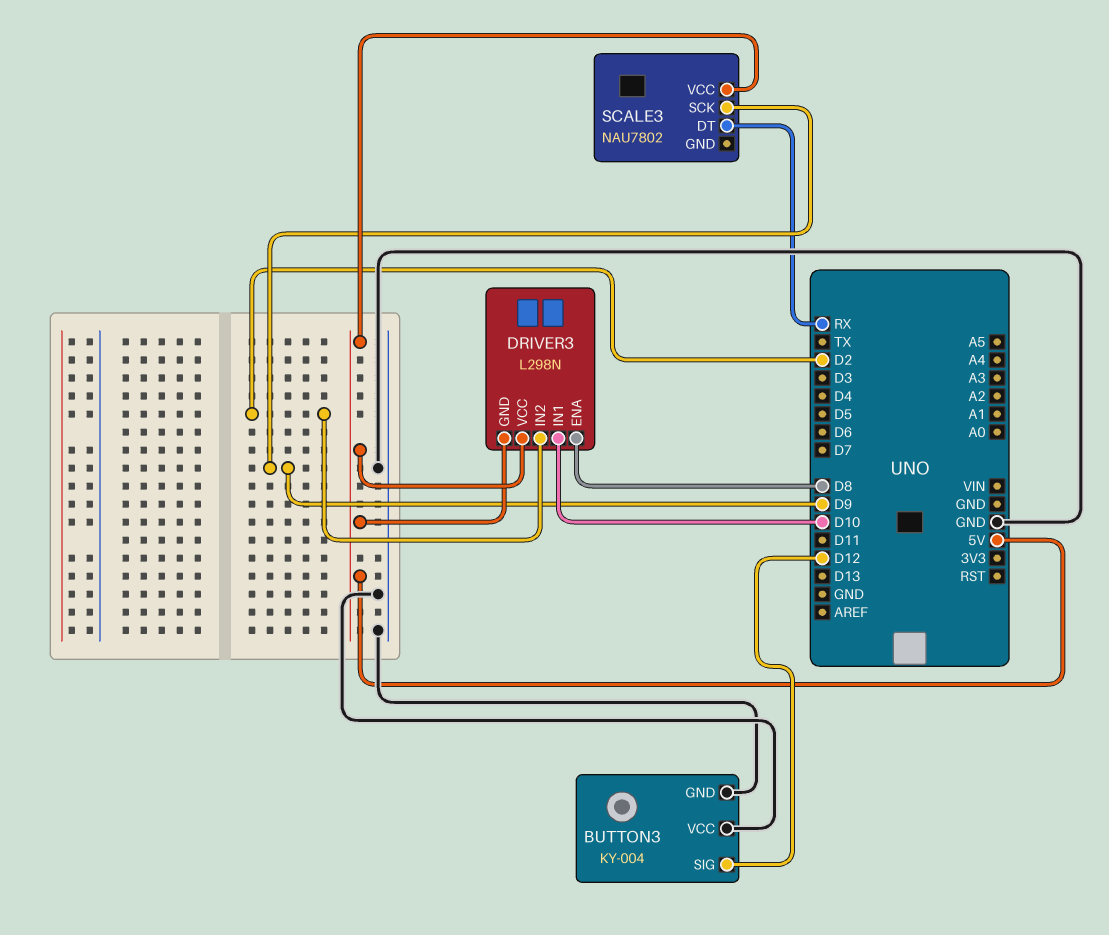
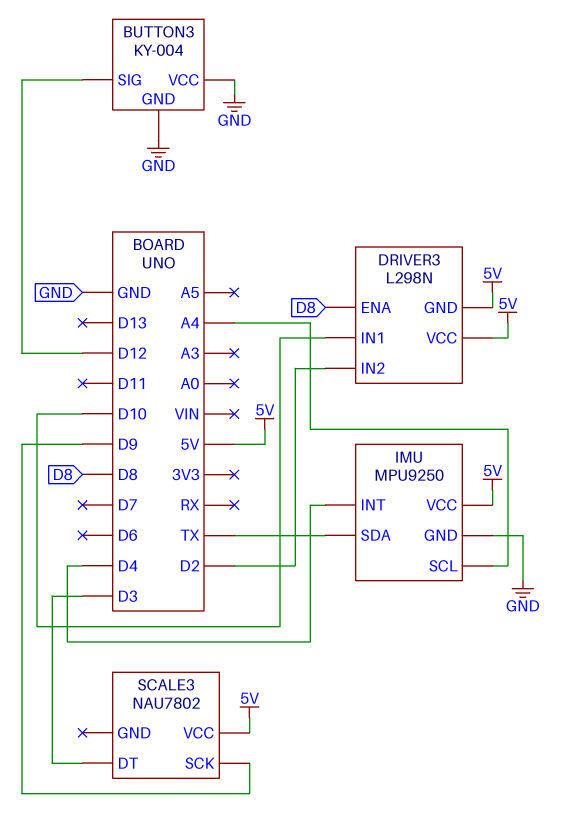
IMU: none -> MPU9250
IMU pin GND: none -> GND
IMU pin INT: none -> D4
IMU pin SCL: none -> A4
IMU pin SDA: none -> TX
IMU pin VCC: none -> 5V
SCALE3 pin DT: RX -> D3

